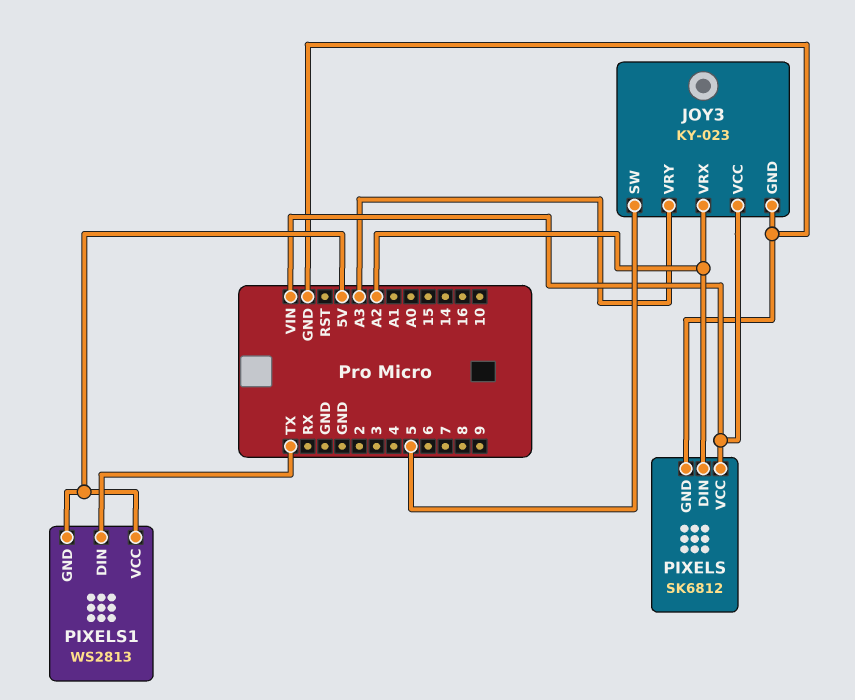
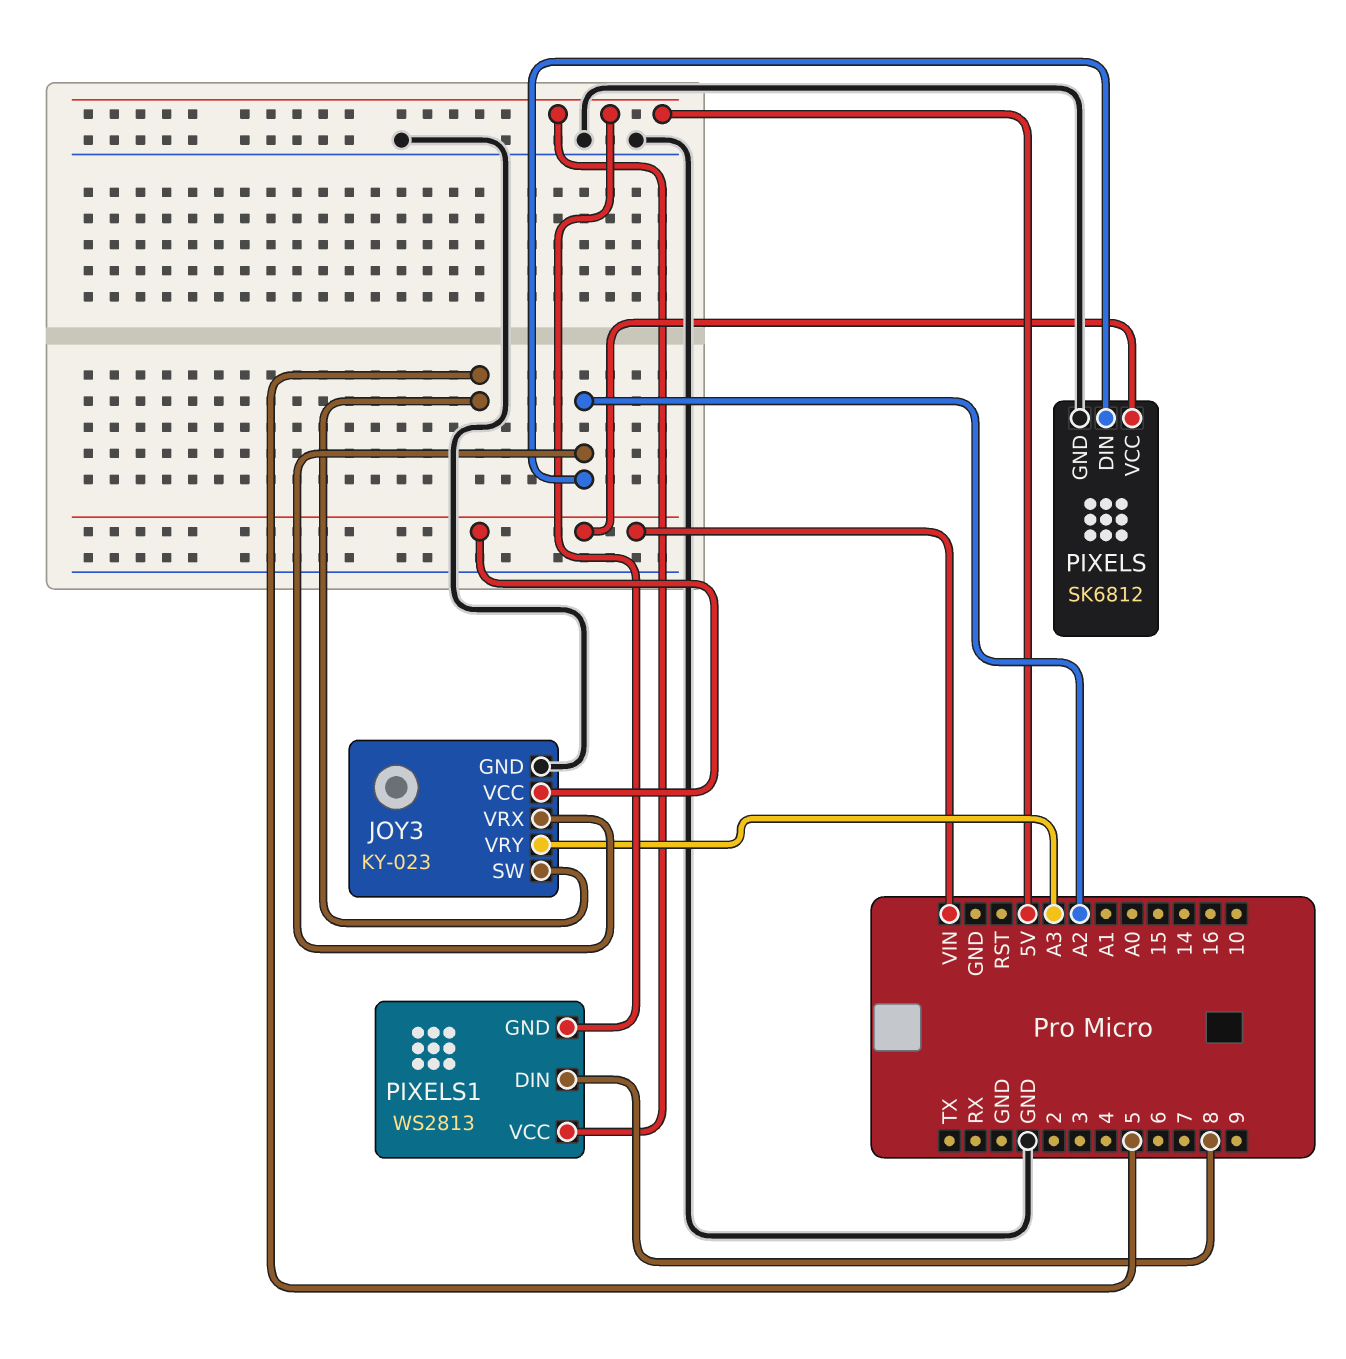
PIXELS1 pin DIN: TX -> 8

